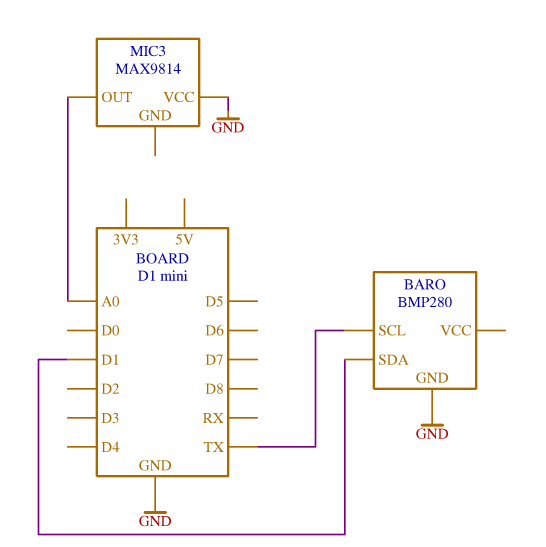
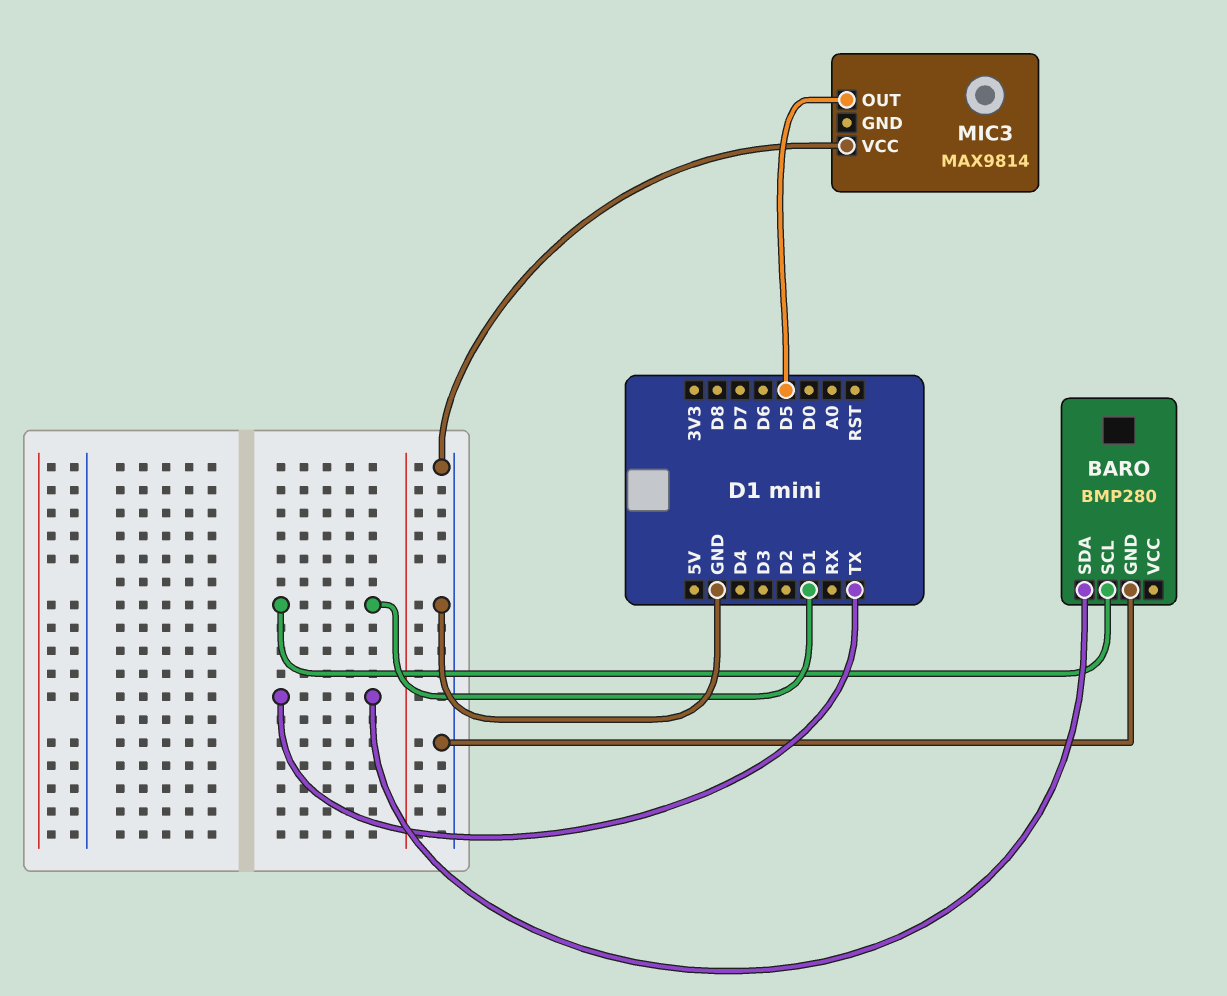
BARO pin SCL: TX -> D1
BARO pin SDA: D1 -> TX
MIC3 pin OUT: A0 -> D5

